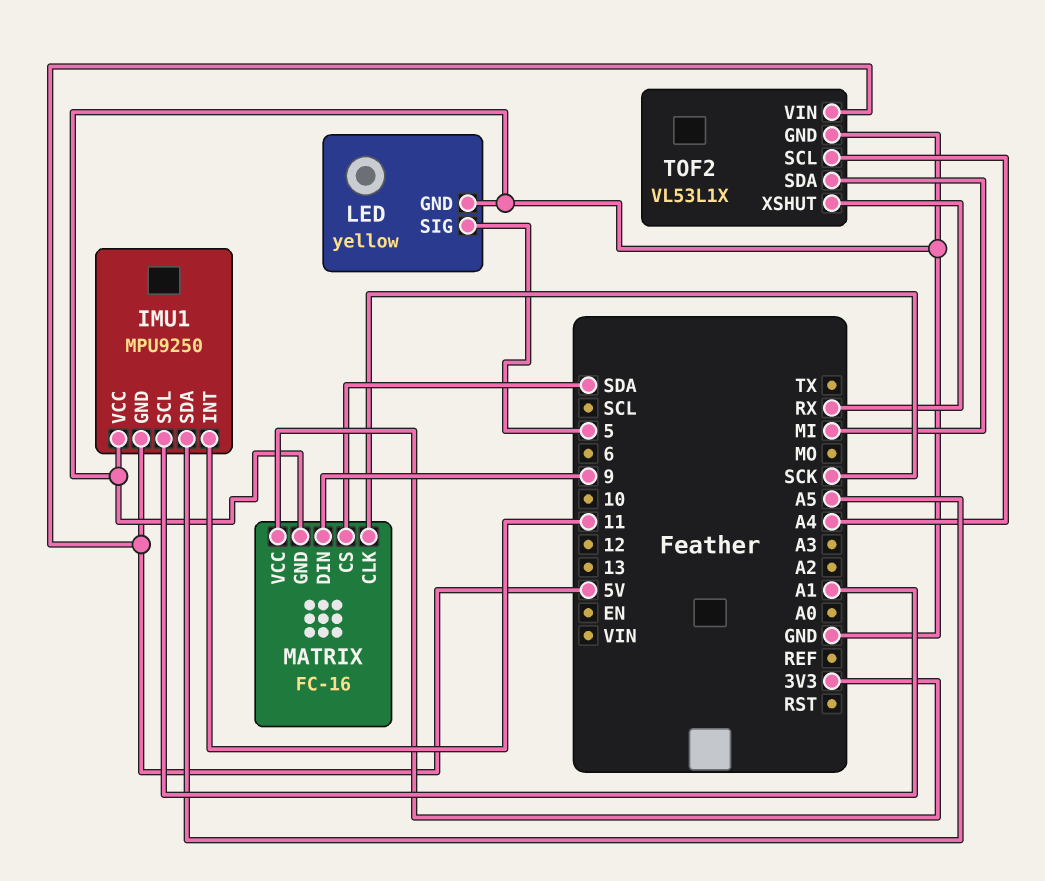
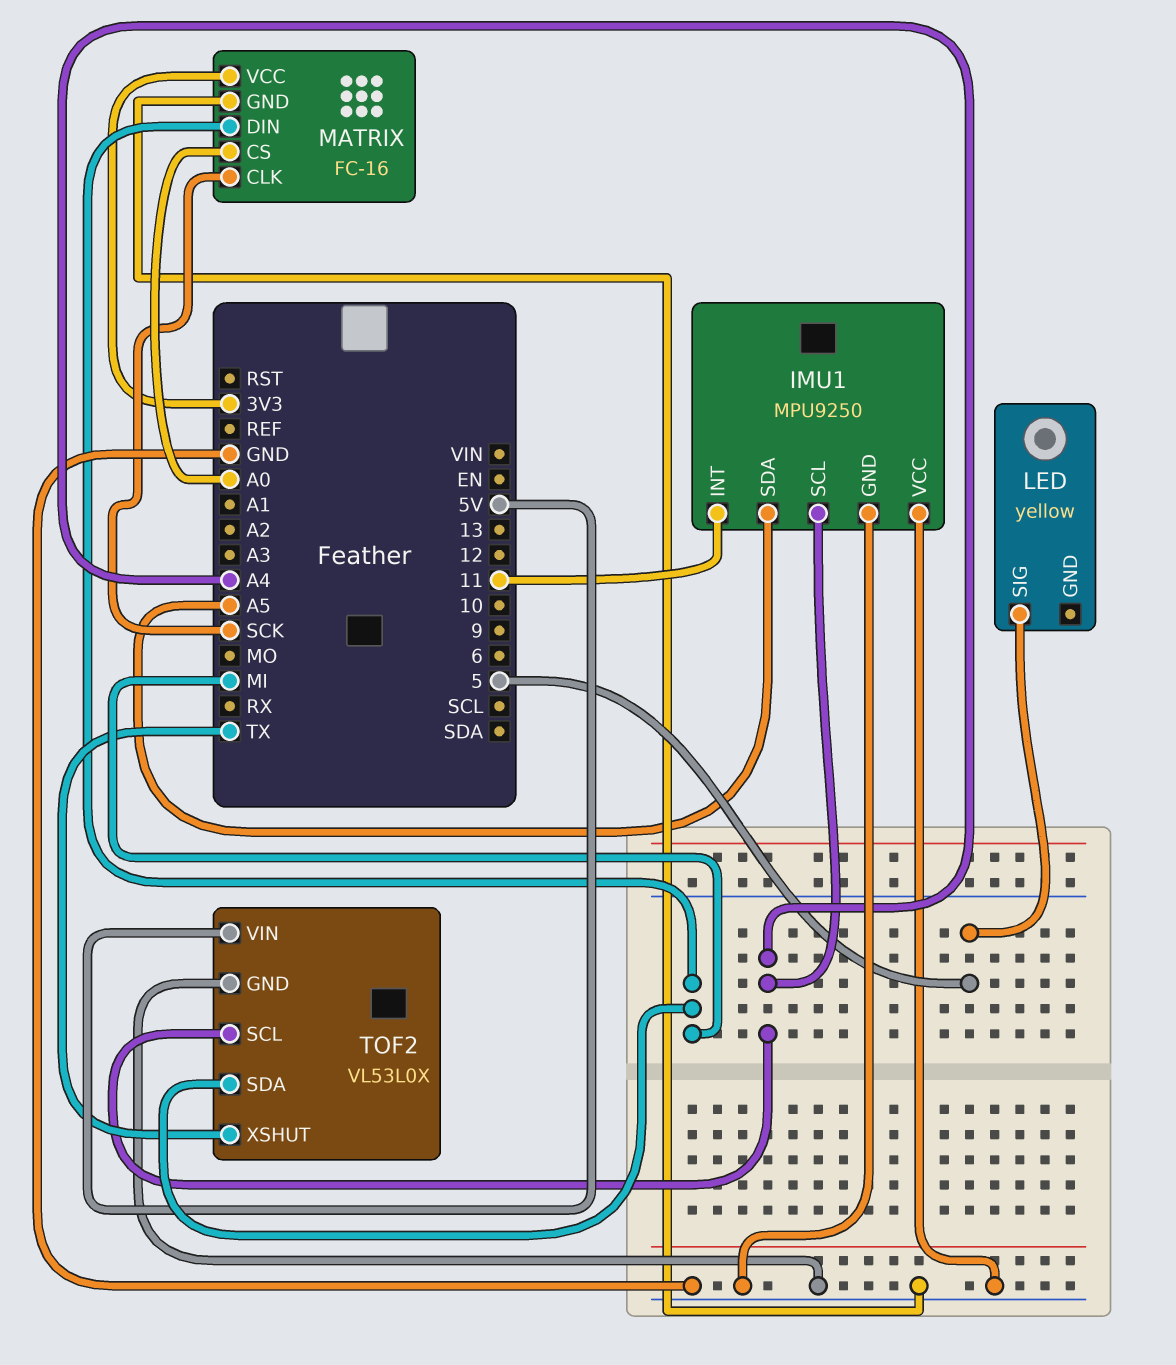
IMU1 pin GND: 5V -> GND
IMU1 pin SCL: A1 -> A4
LED pin GND: GND -> none
MATRIX pin CS: SDA -> A0
MATRIX pin DIN: 9 -> MI
TOF2: VL53L1X -> VL53L0X
TOF2 pin XSHUT: RX -> TX

